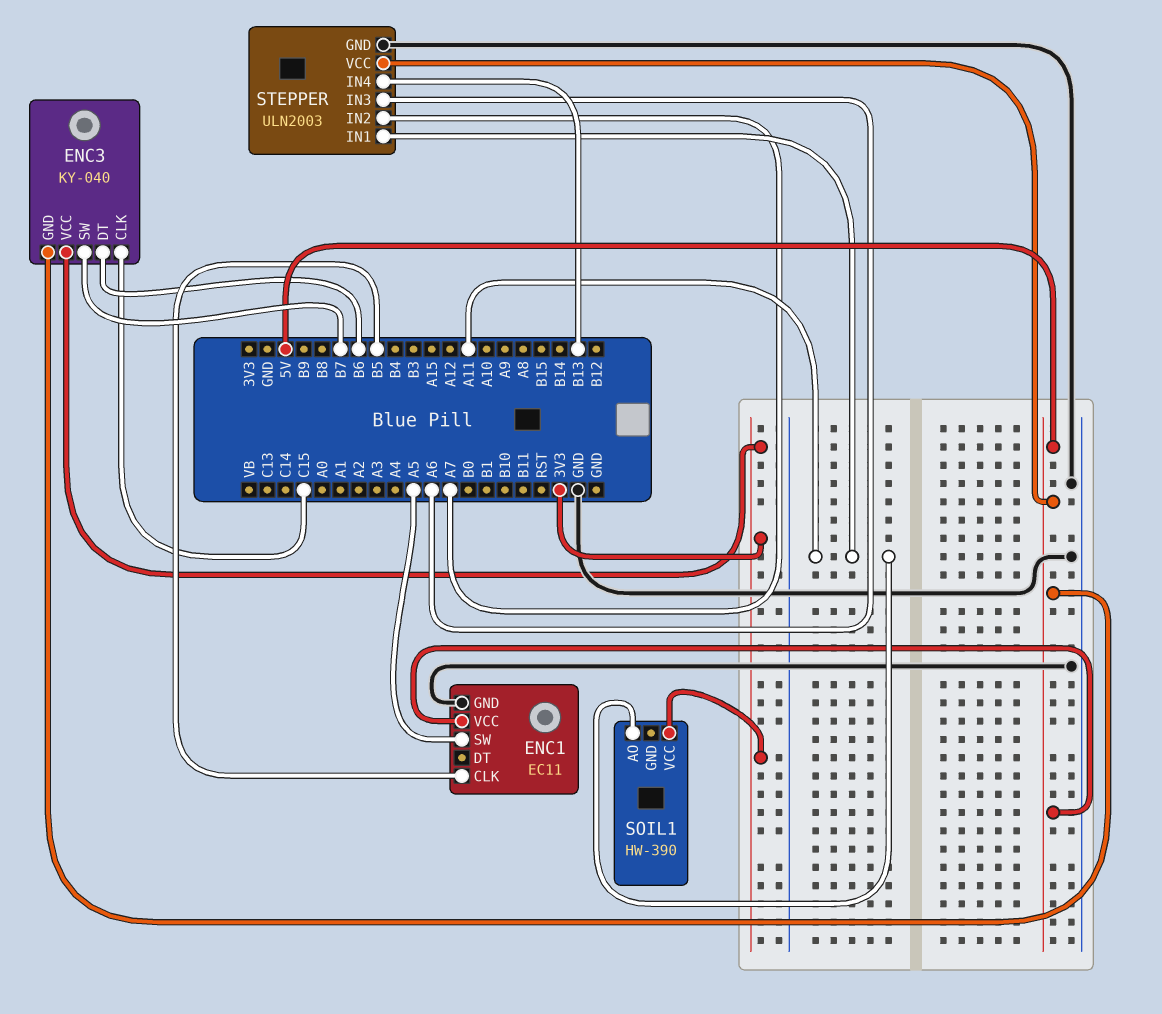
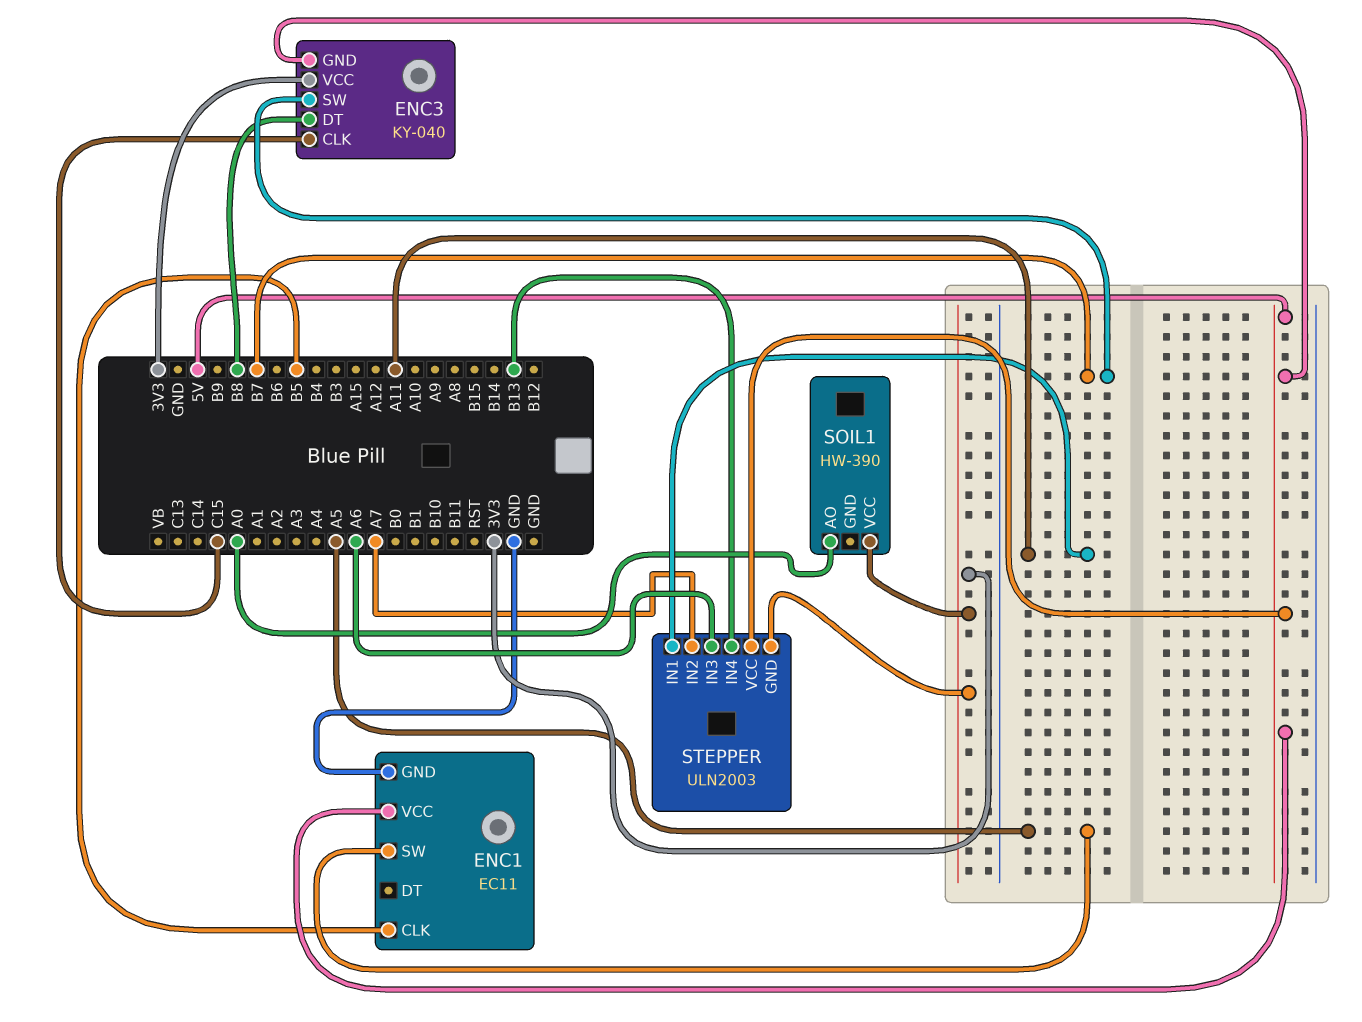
ENC3 pin DT: B6 -> B8
SOIL1 pin AO: A11 -> A0
STEPPER pin GND: GND -> 3V3

